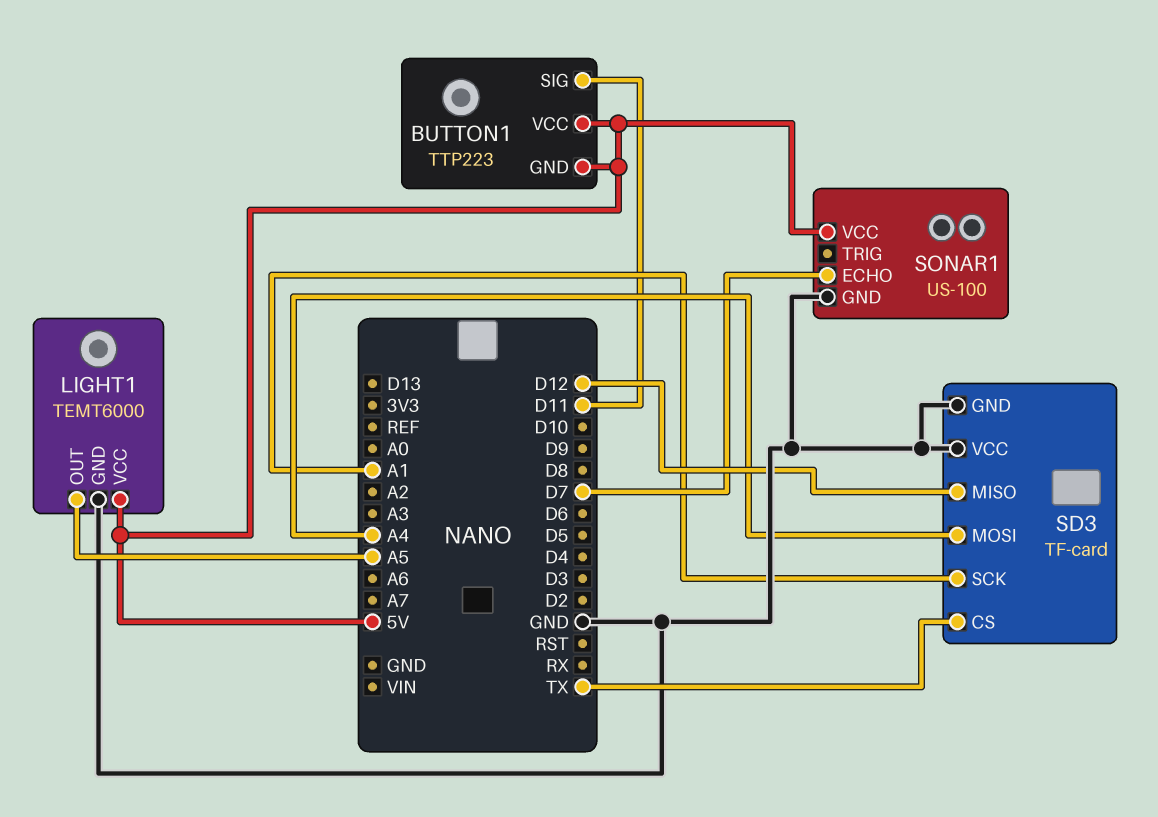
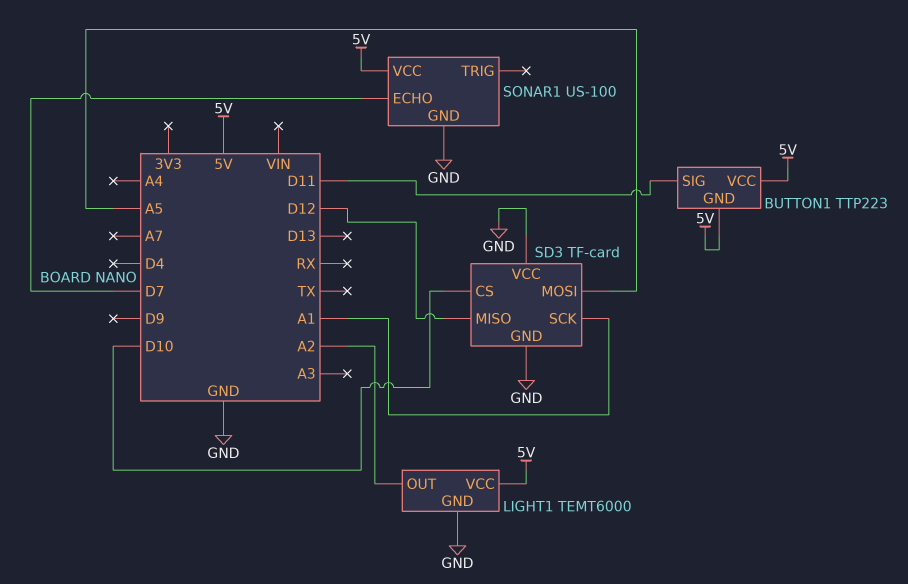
LIGHT1 pin OUT: A5 -> A2
SD3 pin CS: TX -> D10
SD3 pin MOSI: A4 -> A5

